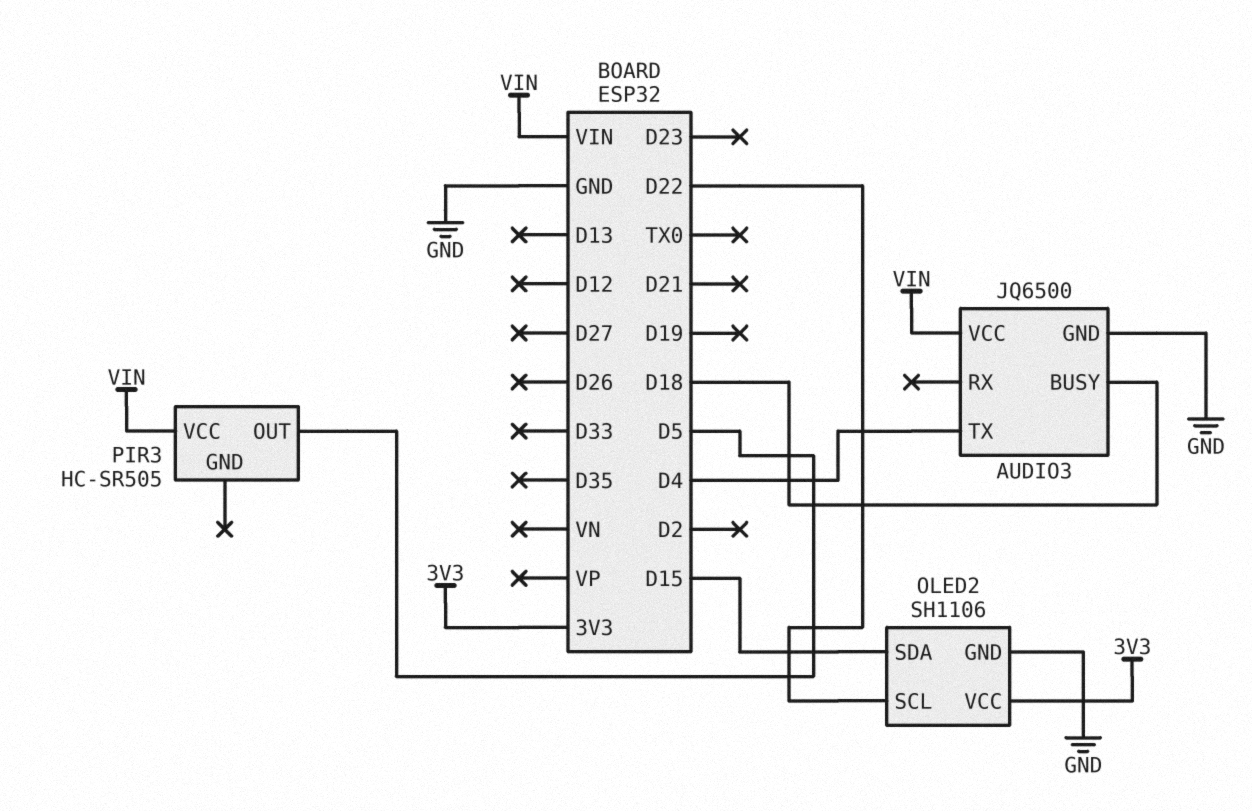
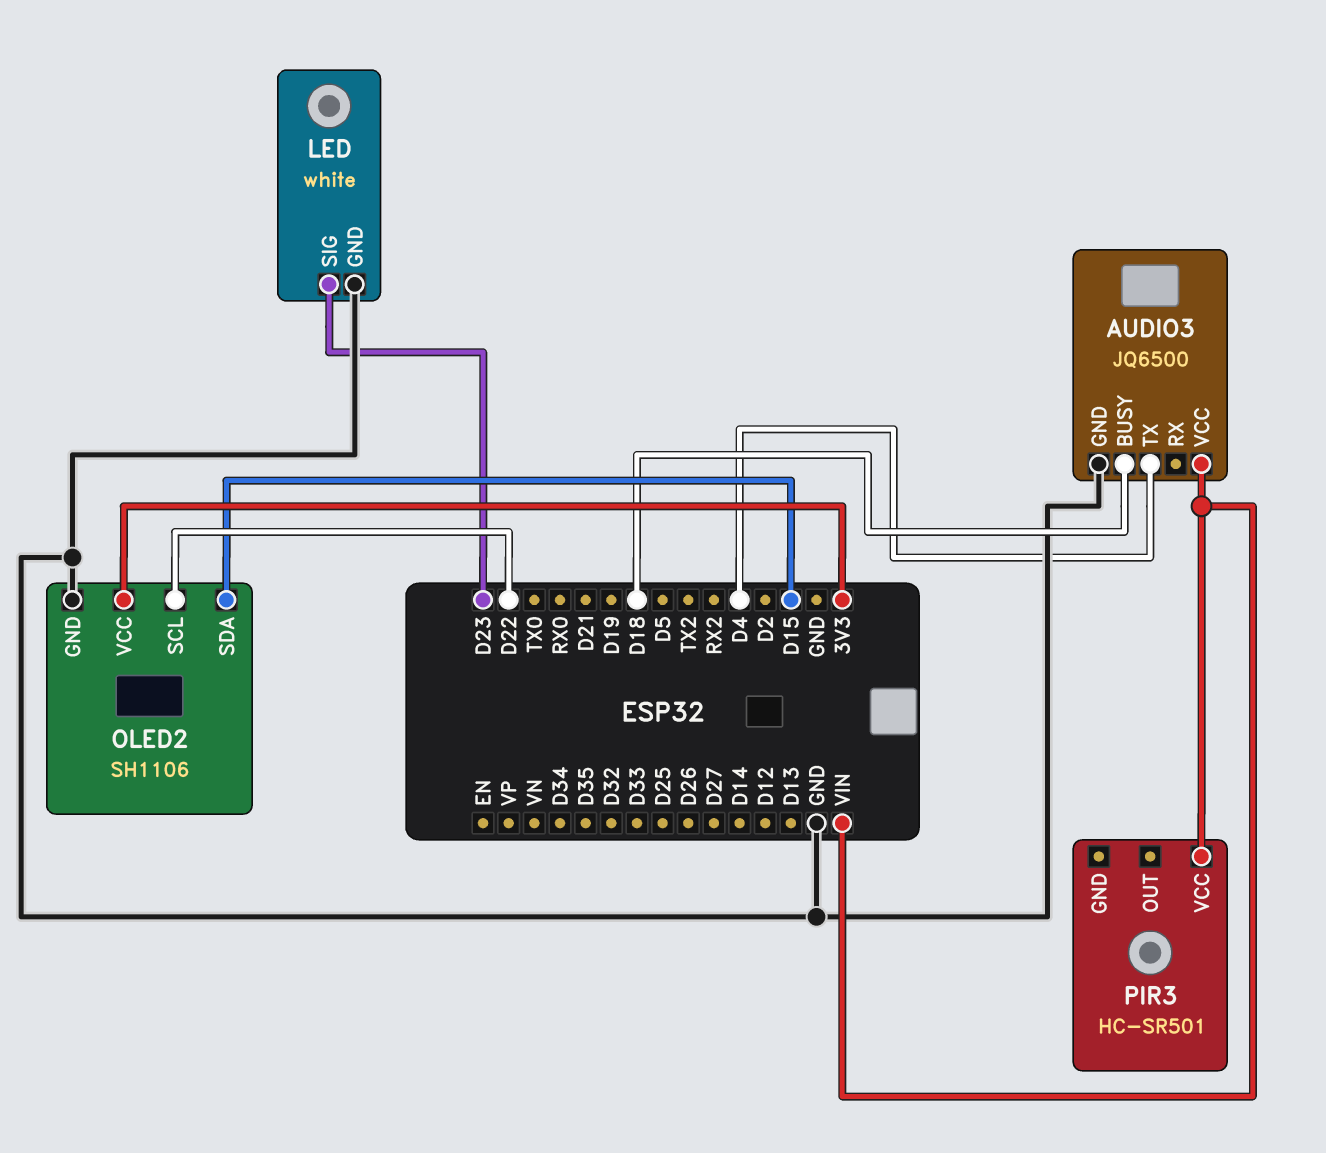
LED: none -> white
LED pin GND: none -> GND
LED pin SIG: none -> D23
PIR3: HC-SR505 -> HC-SR501
PIR3 pin OUT: D5 -> none

